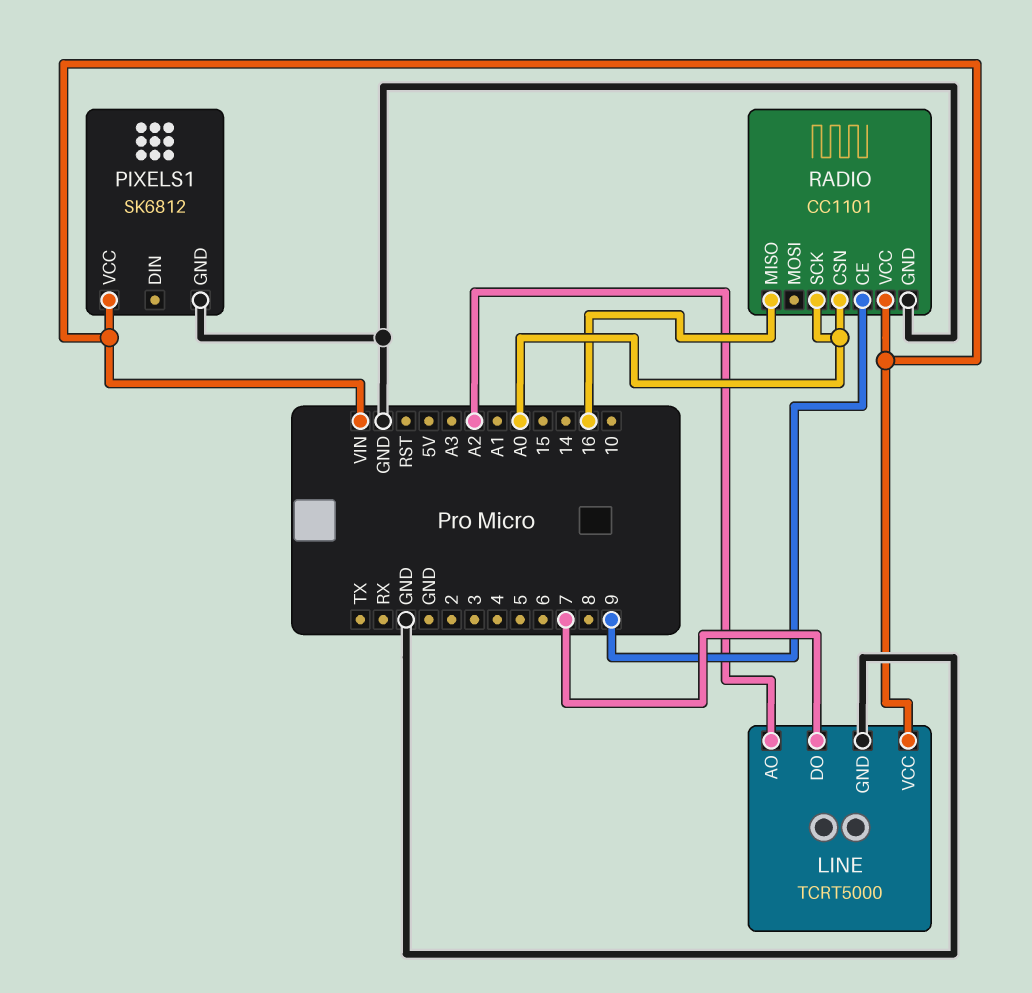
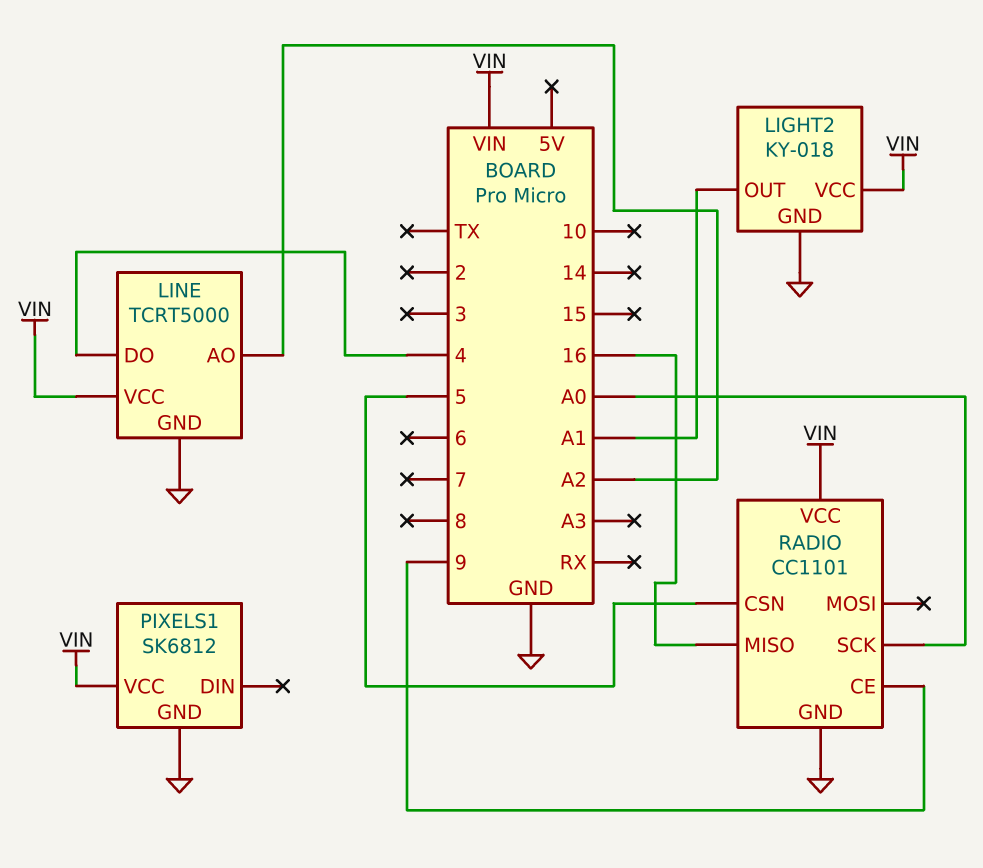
LIGHT2: none -> KY-018
LIGHT2 pin GND: none -> GND
LIGHT2 pin OUT: none -> A1
LIGHT2 pin VCC: none -> VIN
LINE pin DO: 7 -> 4
RADIO pin CSN: A0 -> 5

